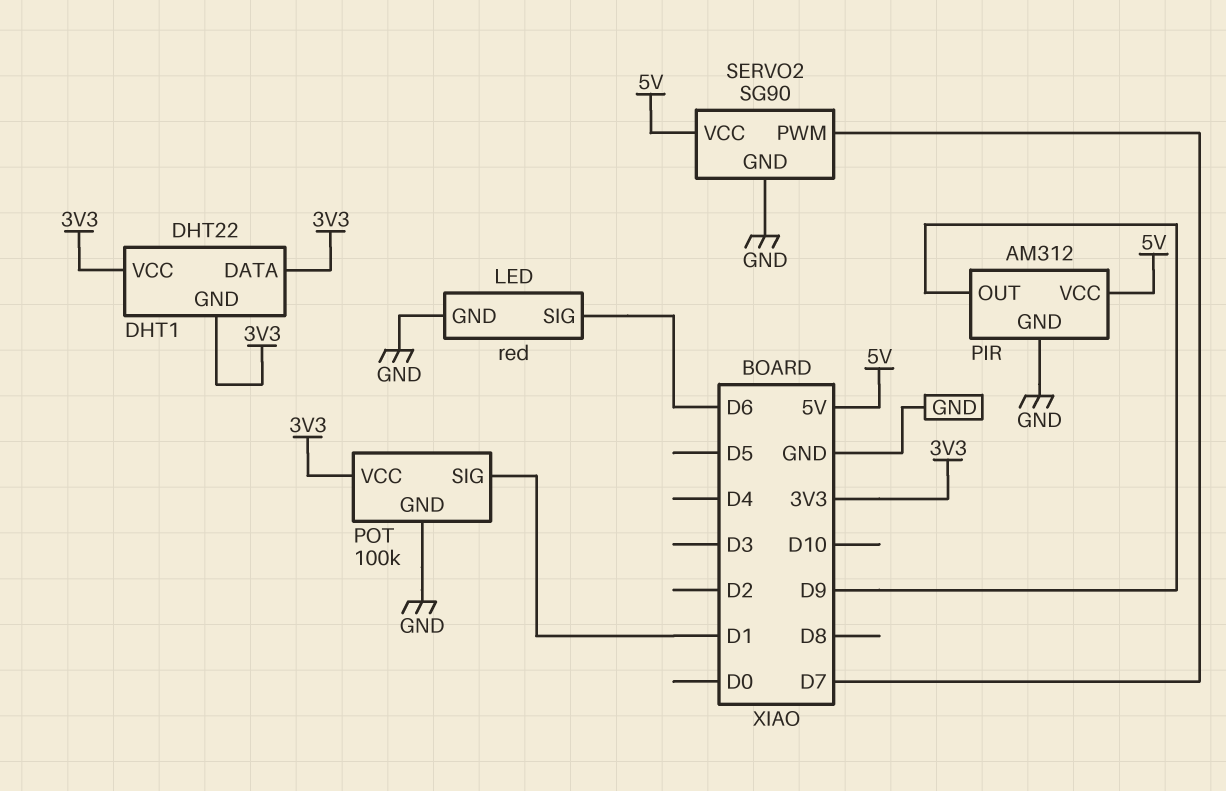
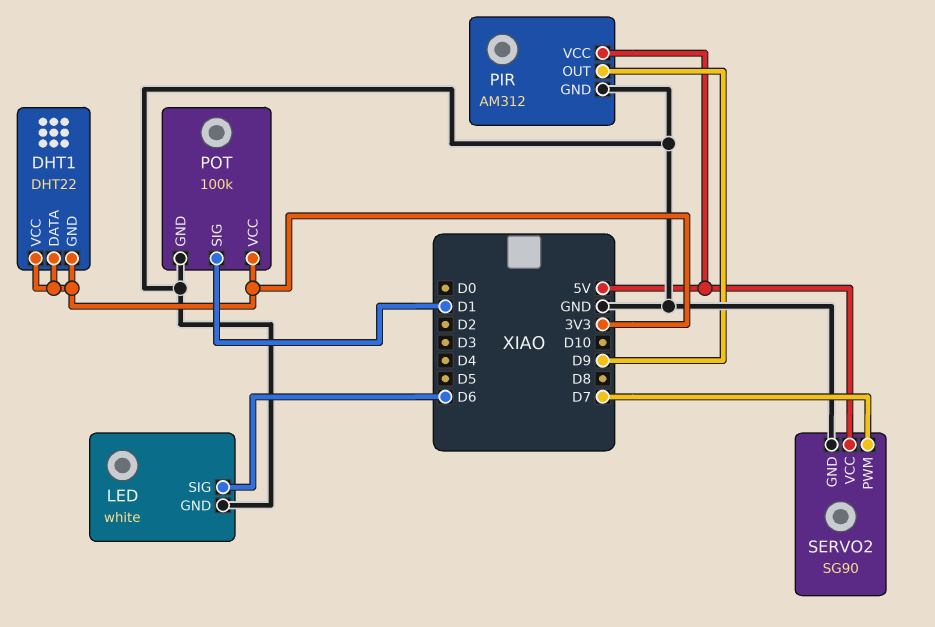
LED: red -> white

